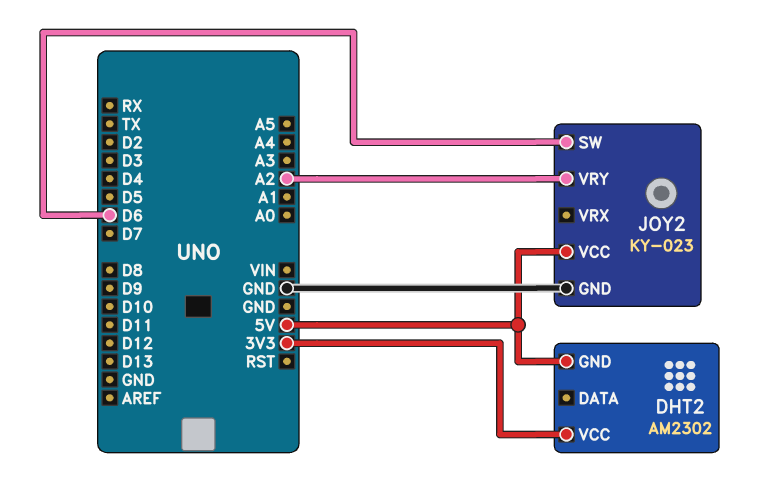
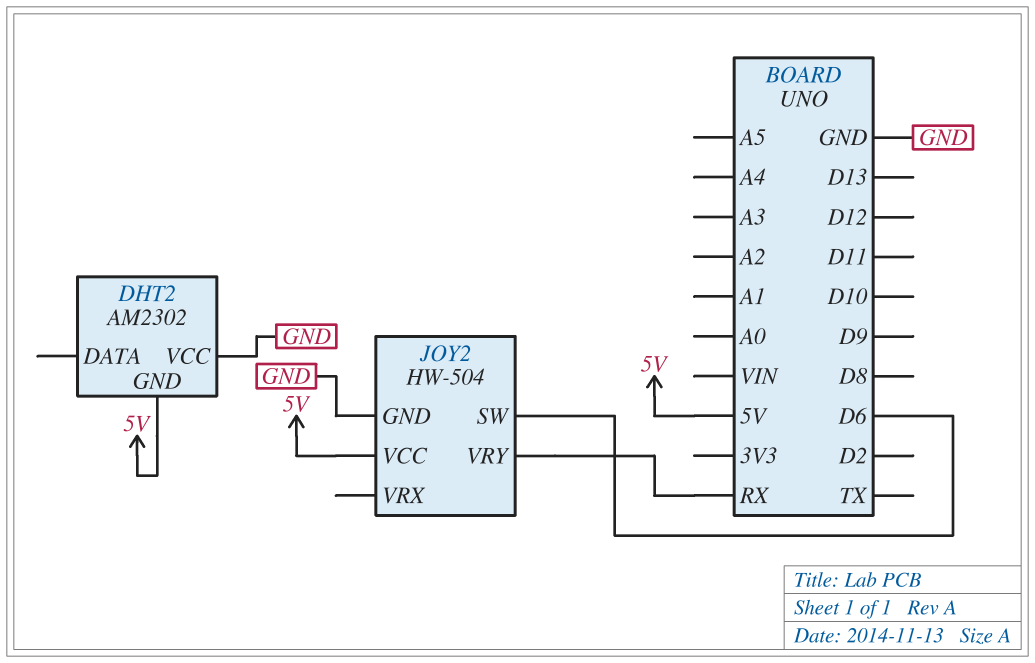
DHT2 pin VCC: 3V3 -> GND
JOY2: KY-023 -> HW-504
JOY2 pin VRY: A2 -> RX

